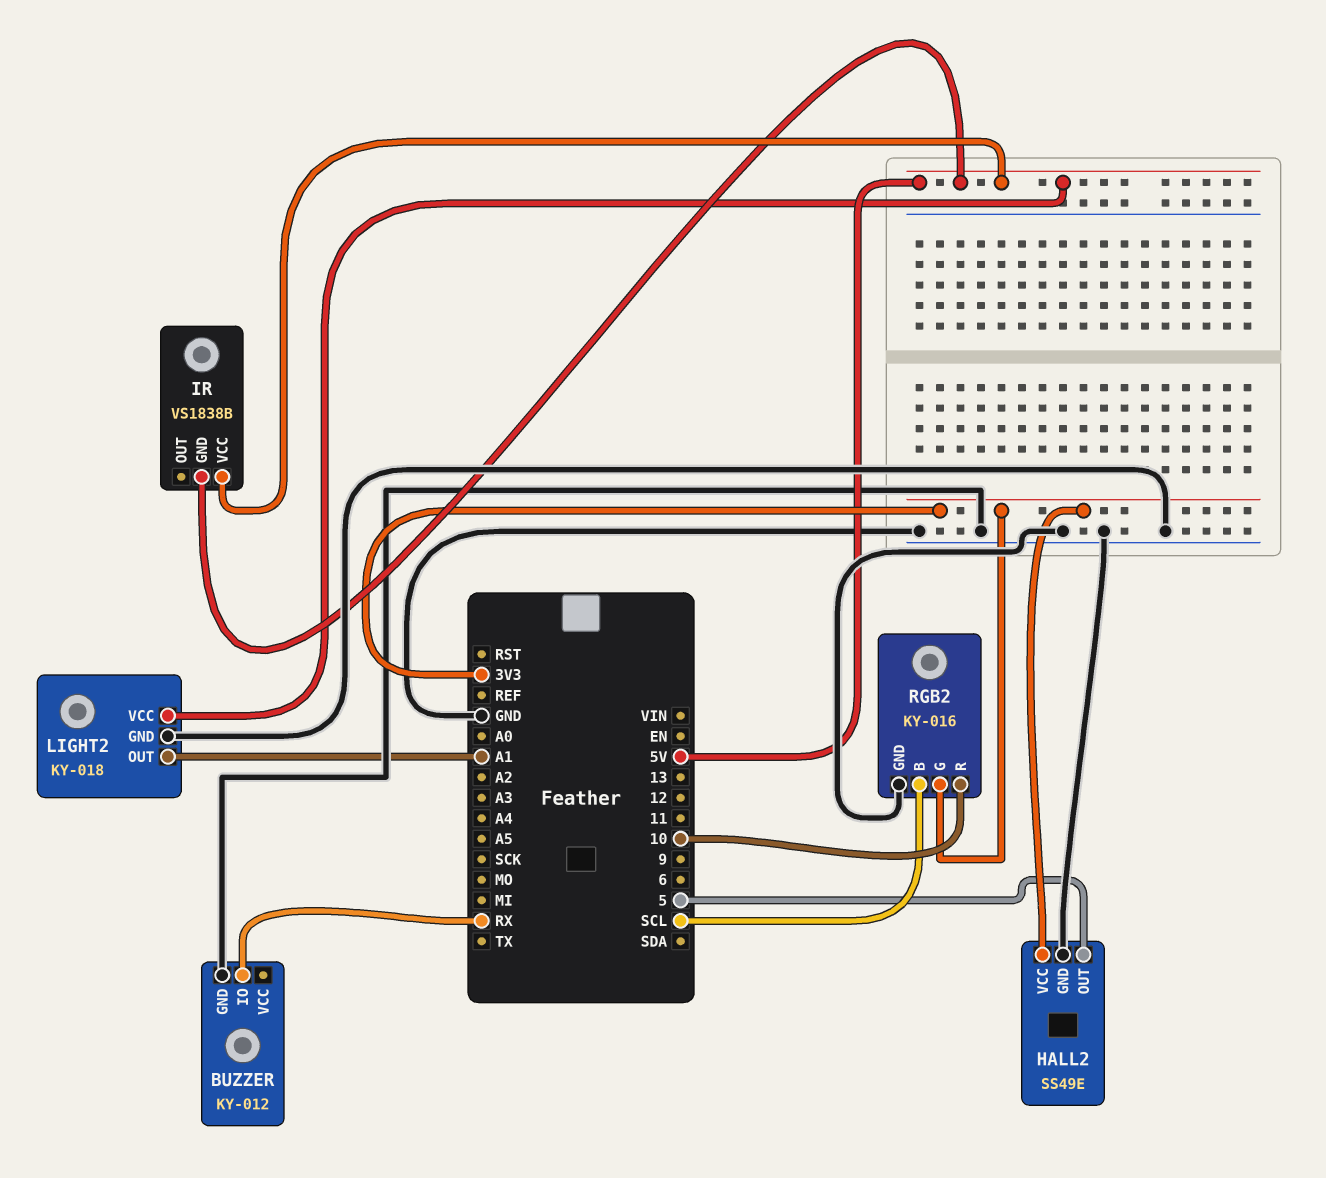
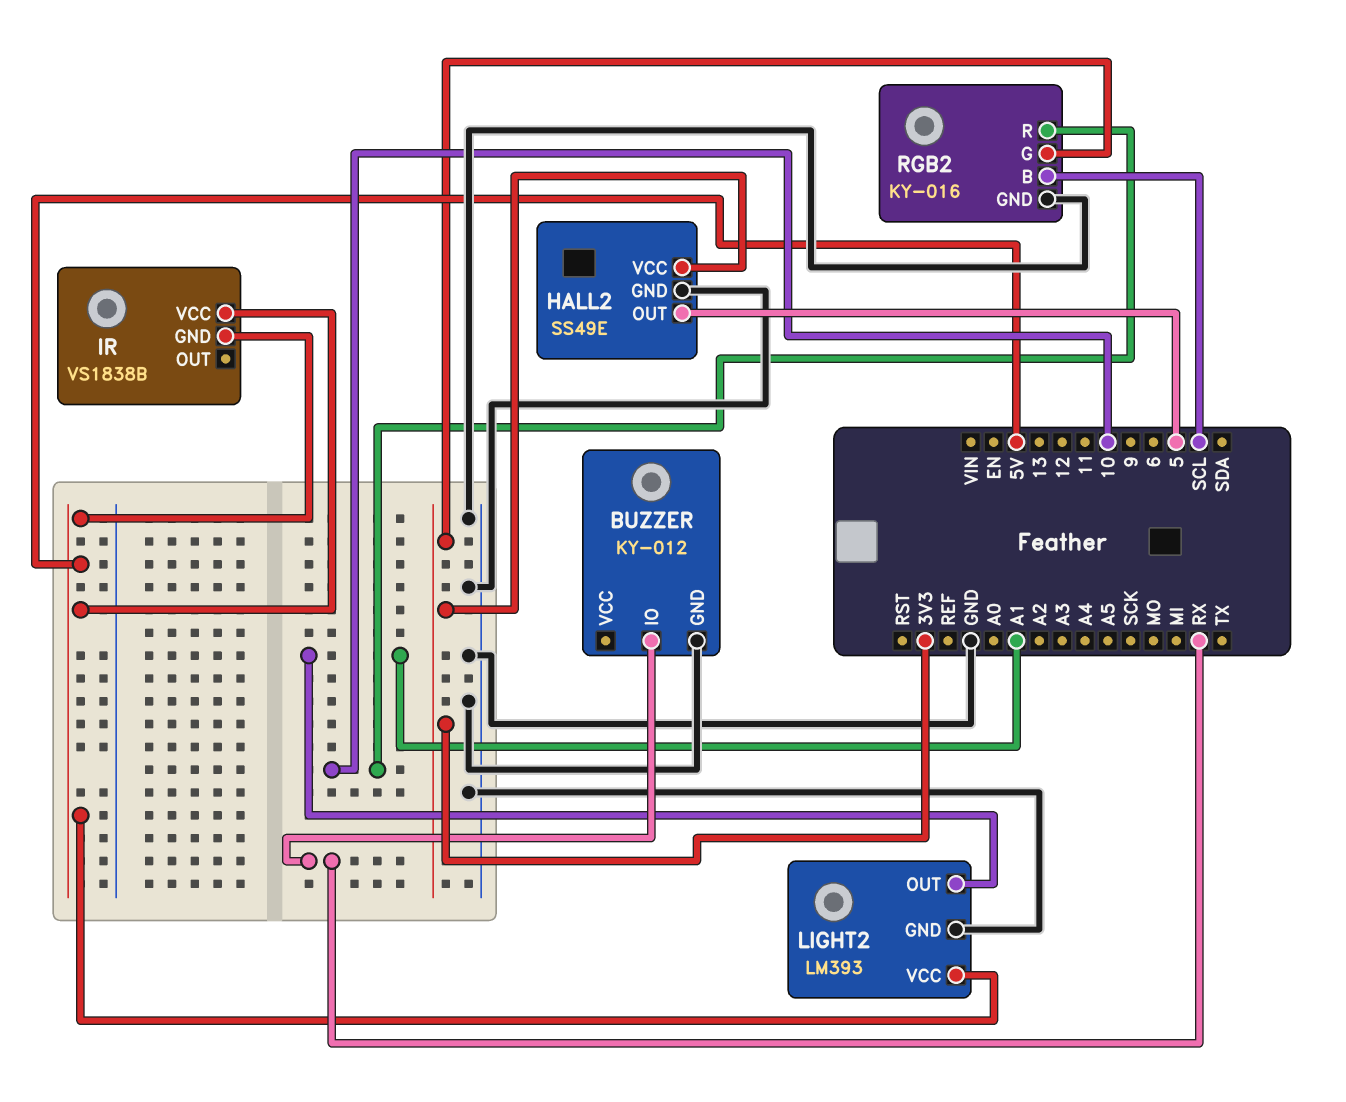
LIGHT2: KY-018 -> LM393

